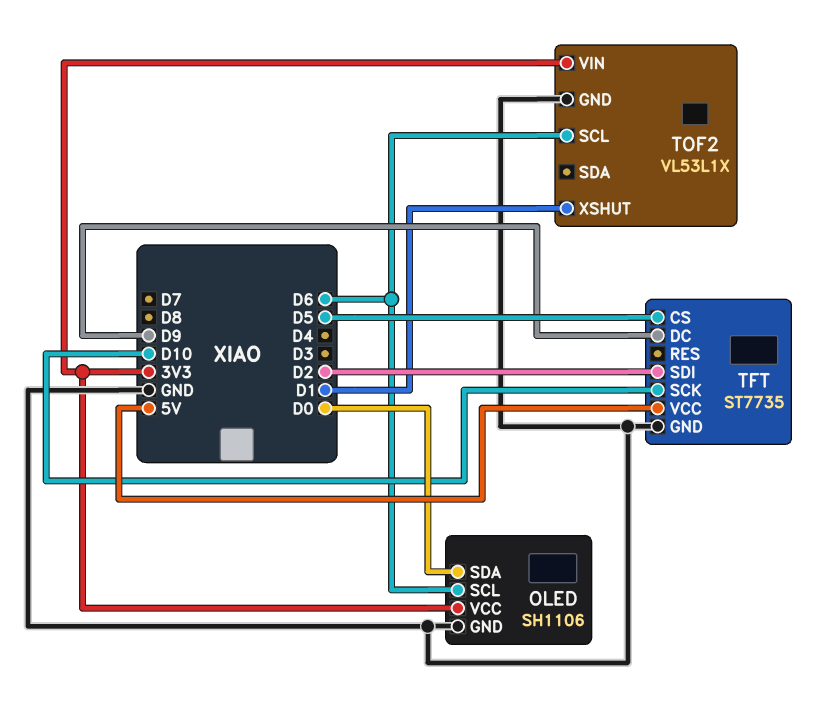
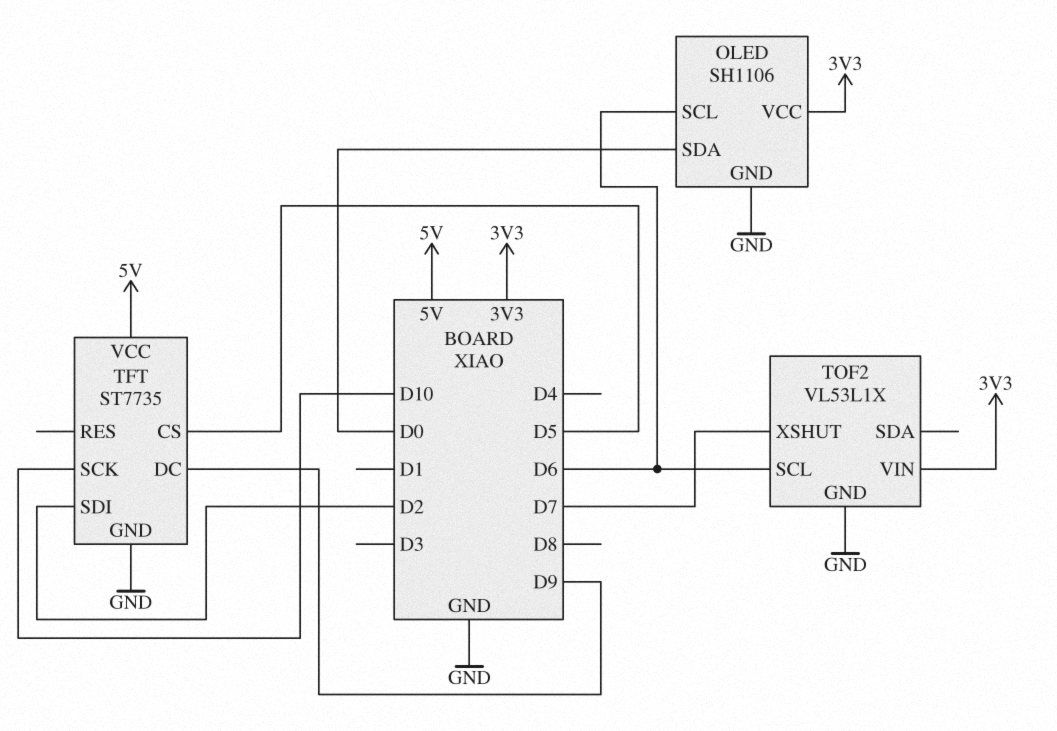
TOF2 pin XSHUT: D1 -> D7

